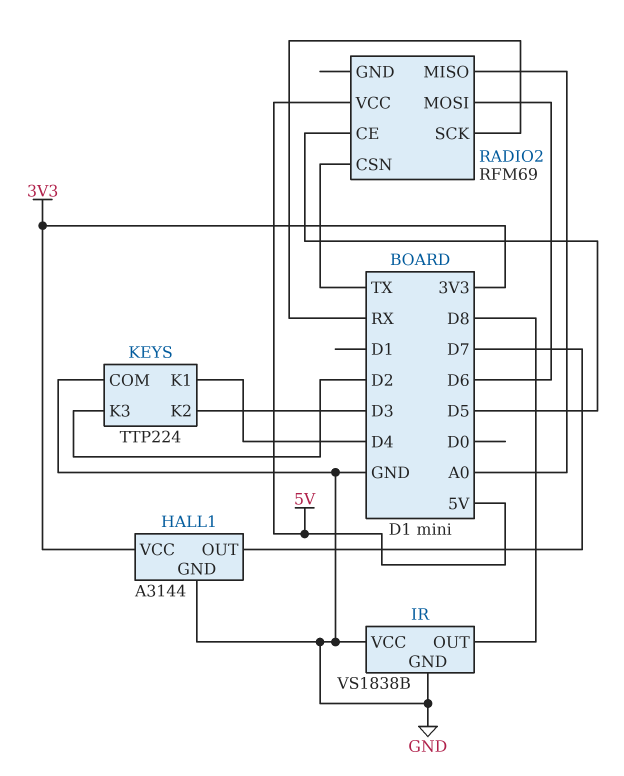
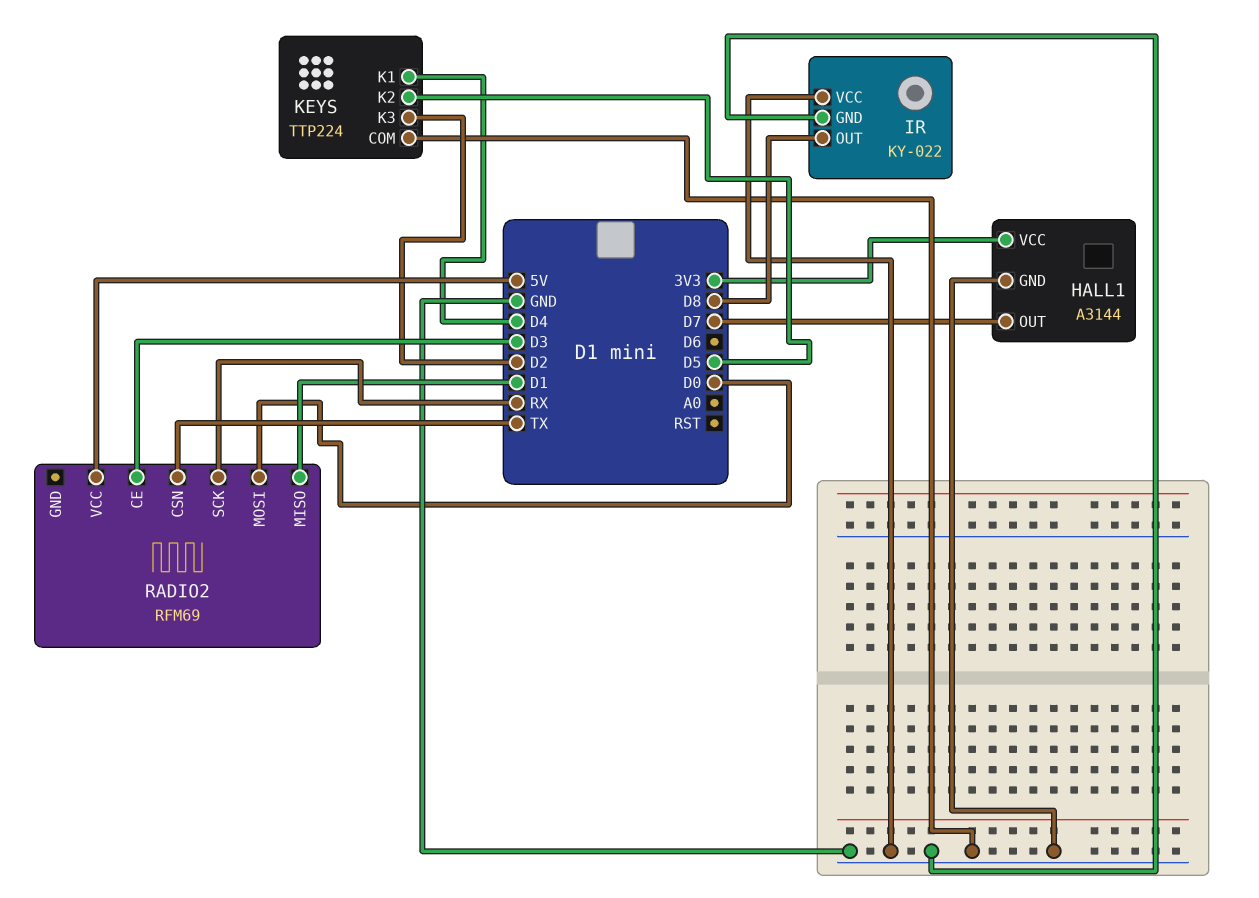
IR: VS1838B -> KY-022
KEYS pin K2: D3 -> D5
RADIO2 pin CE: D5 -> D3
RADIO2 pin MISO: A0 -> D1
RADIO2 pin MOSI: D6 -> D0

